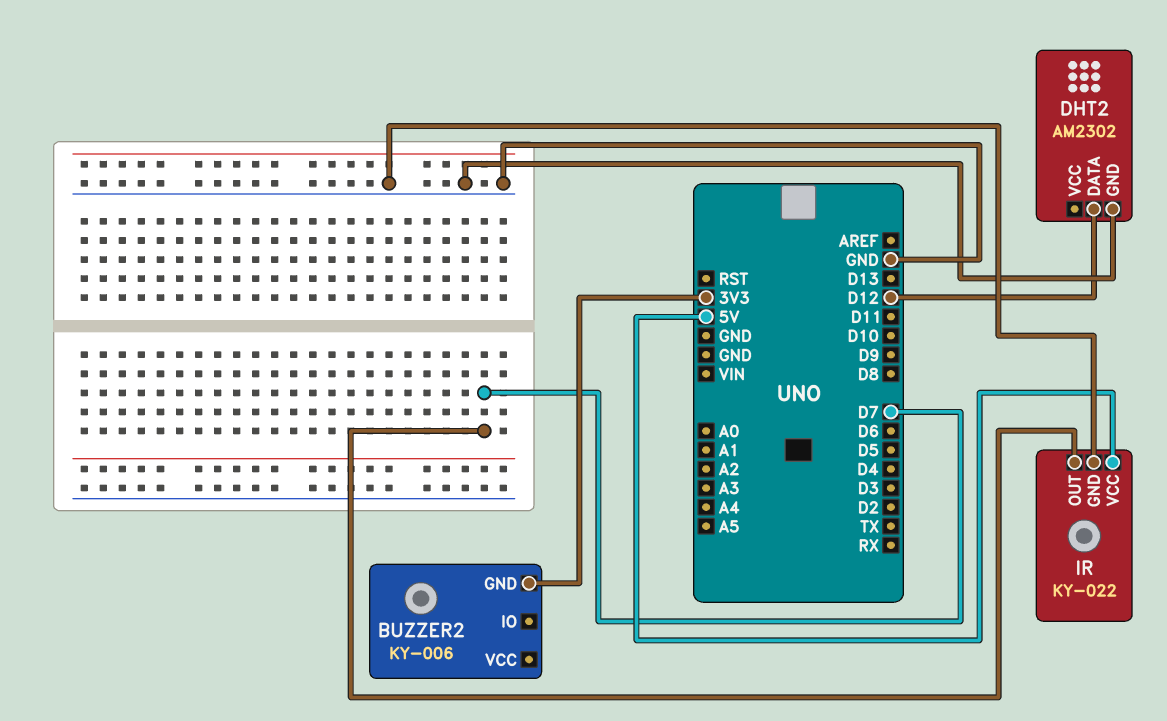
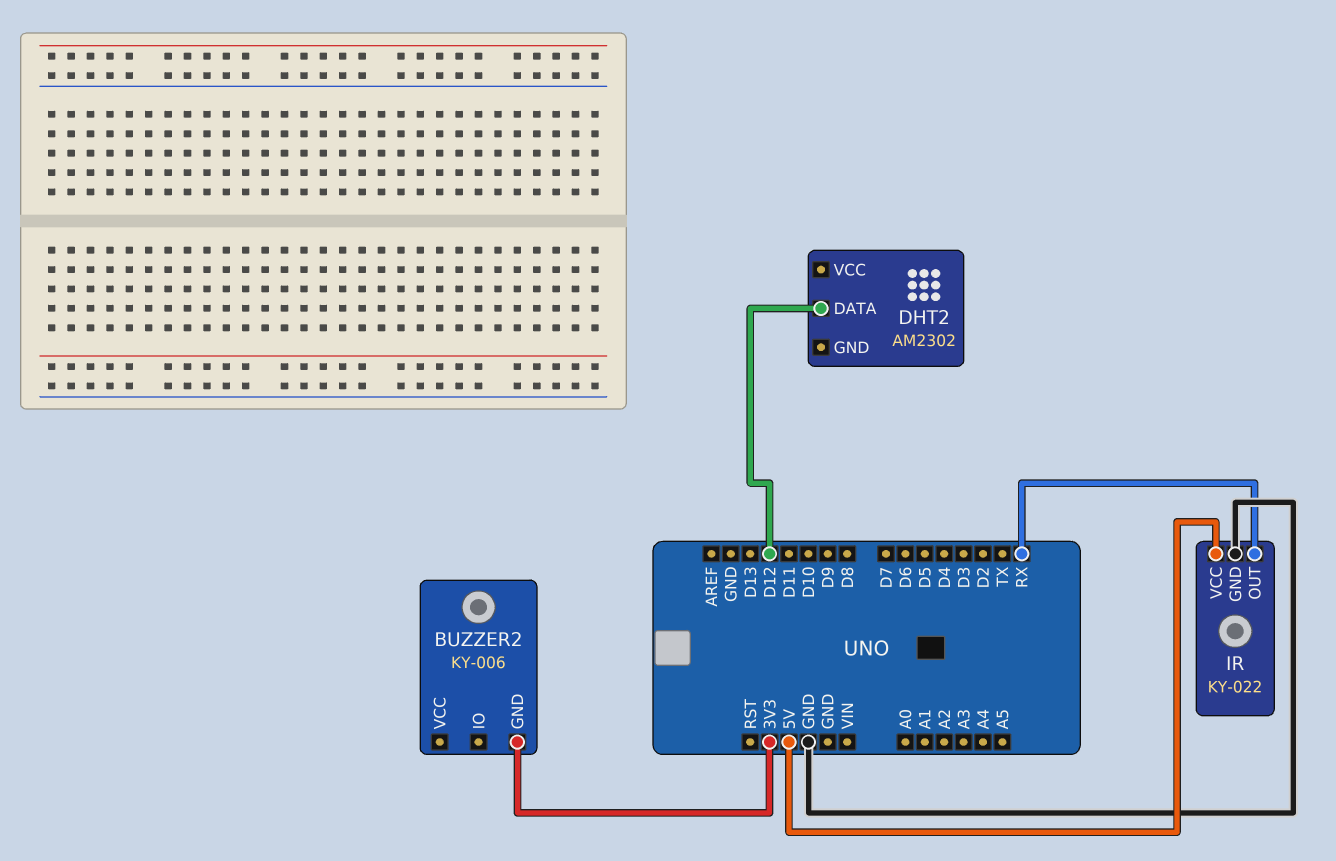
DHT2 pin GND: GND -> none
IR pin OUT: D7 -> RX

